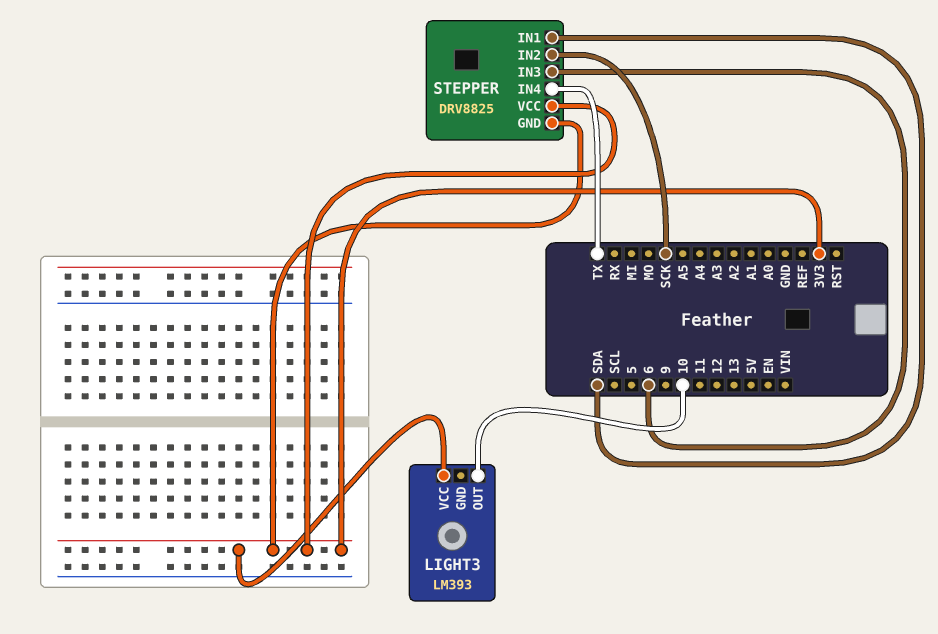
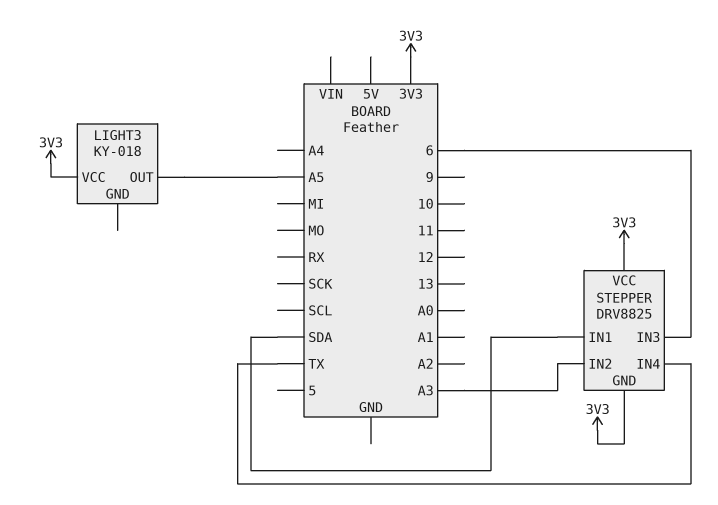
LIGHT3: LM393 -> KY-018
LIGHT3 pin OUT: 10 -> A5
STEPPER pin IN2: SCK -> A3

